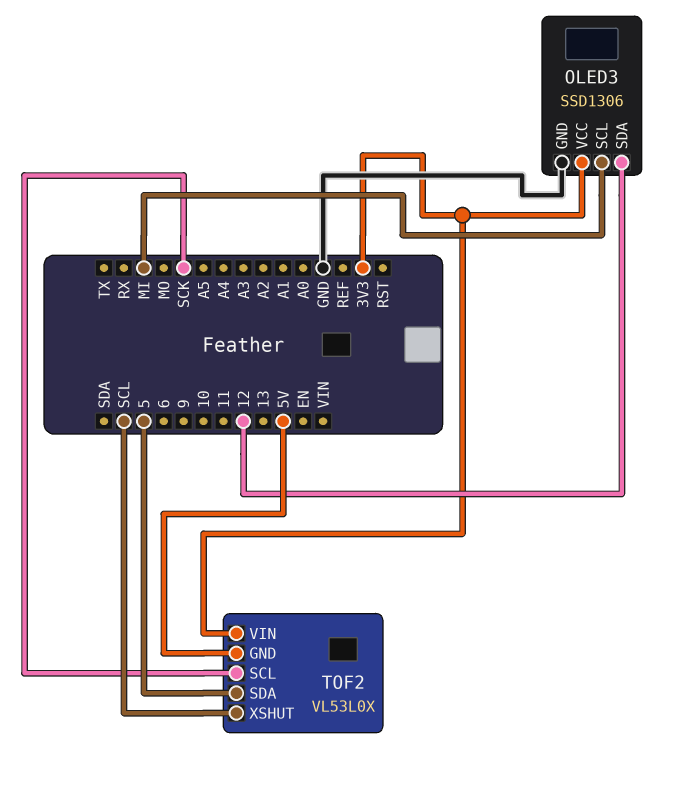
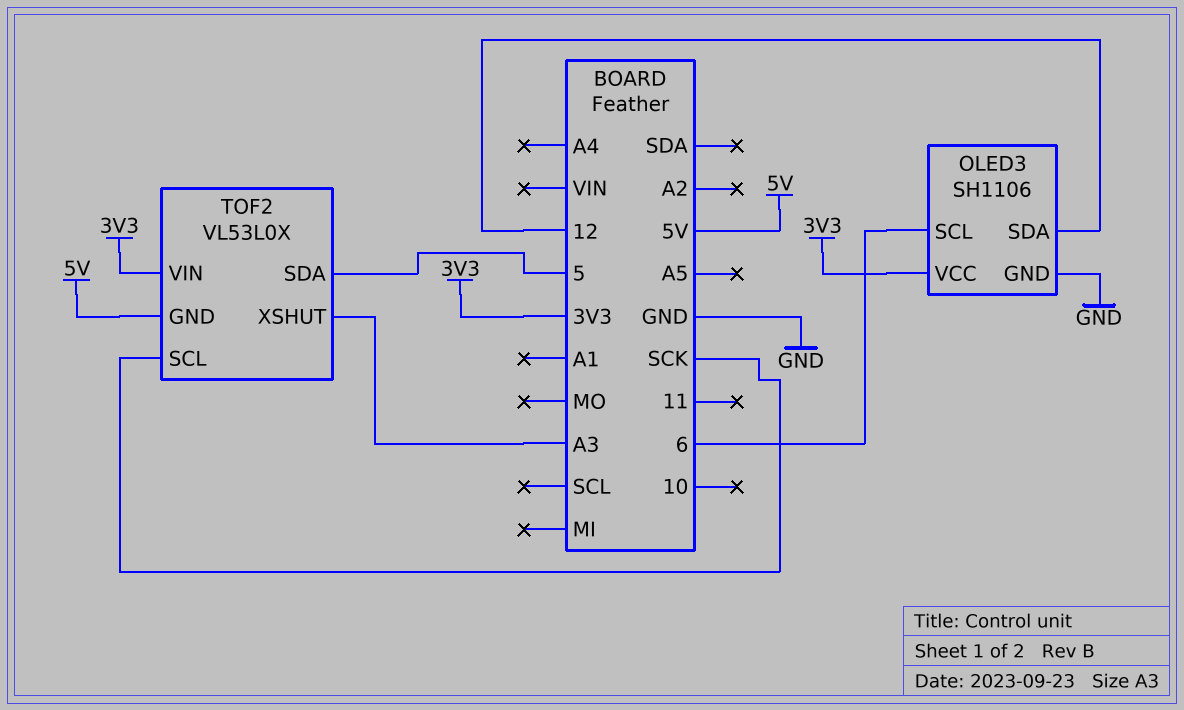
OLED3: SSD1306 -> SH1106
OLED3 pin SCL: MI -> 6
TOF2 pin XSHUT: SCL -> A3

